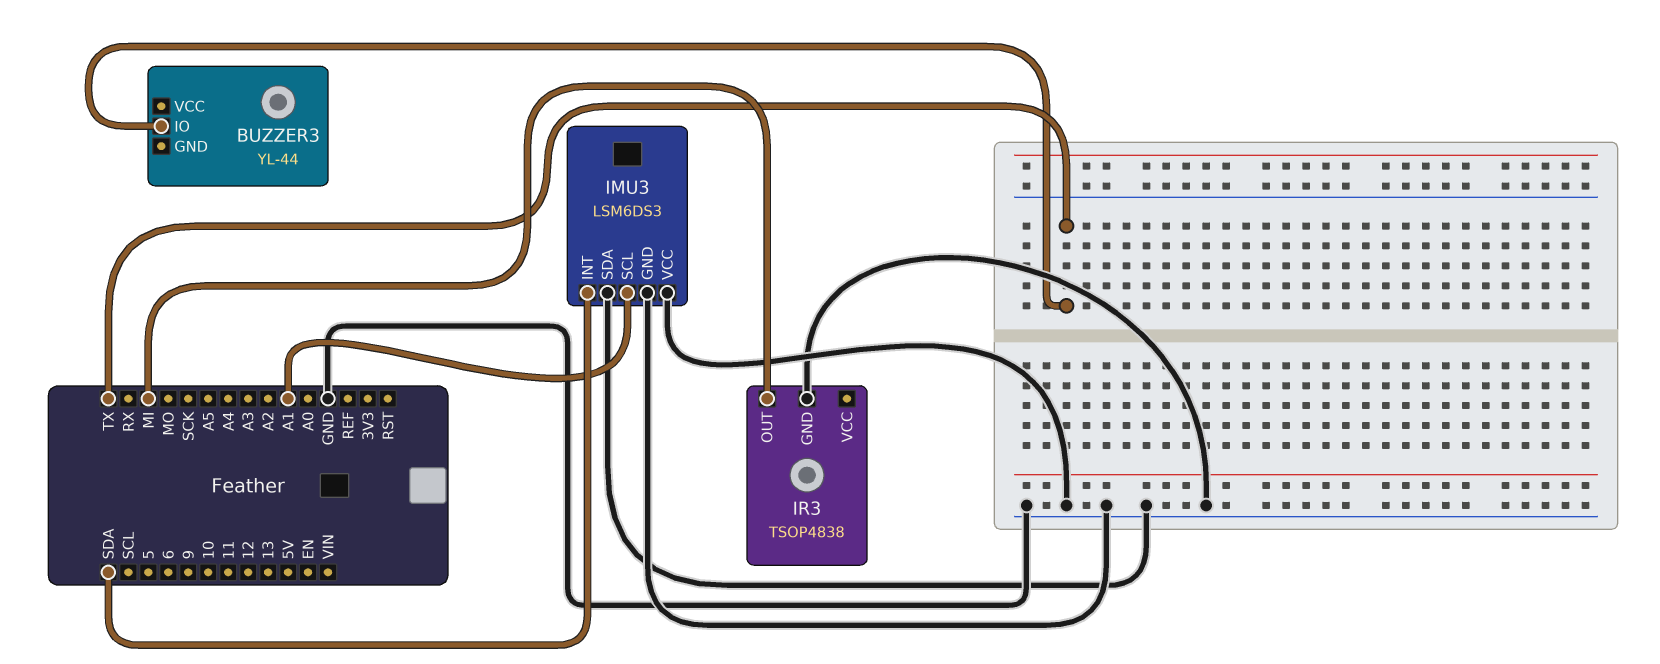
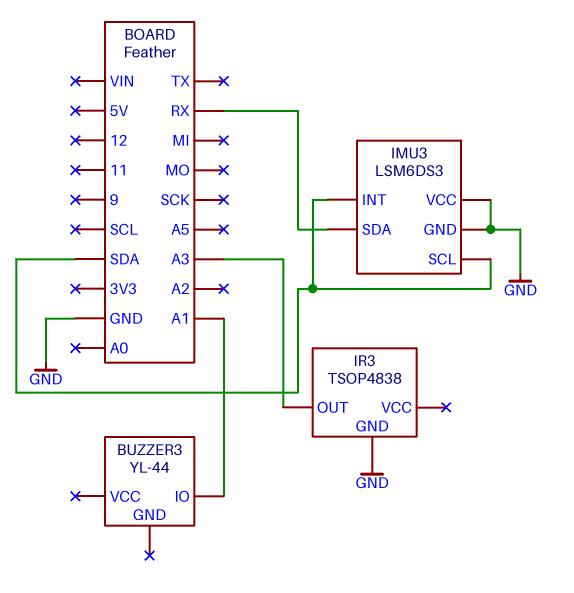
BUZZER3 pin IO: TX -> A1
IMU3 pin SCL: A1 -> SDA
IMU3 pin SDA: GND -> RX
IR3 pin OUT: MI -> A3

